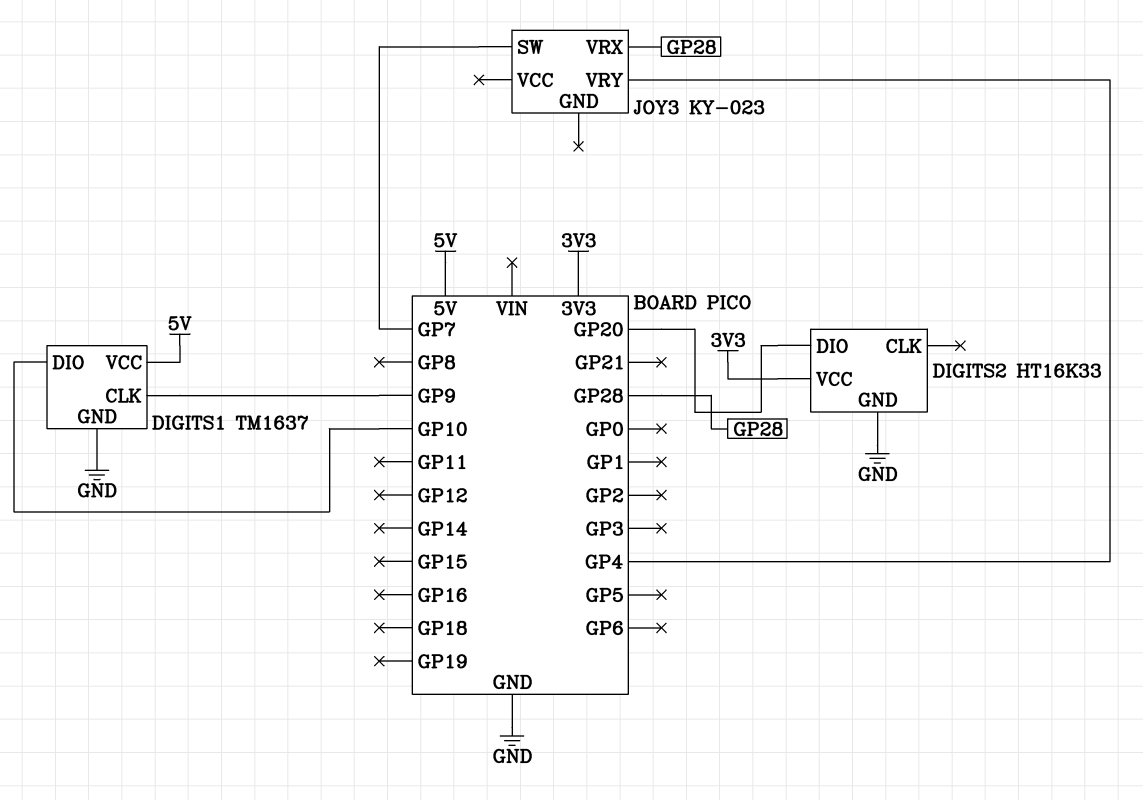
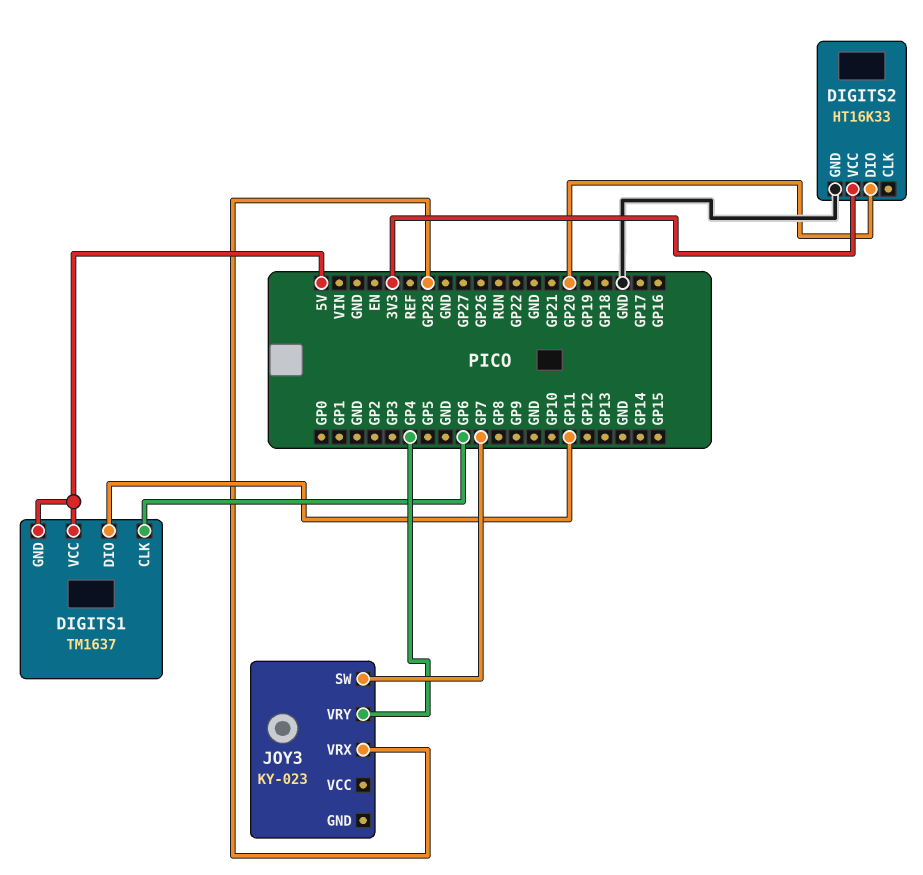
DIGITS1 pin CLK: GP9 -> GP6
DIGITS1 pin DIO: GP10 -> GP11
DIGITS1 pin GND: GND -> 5V

